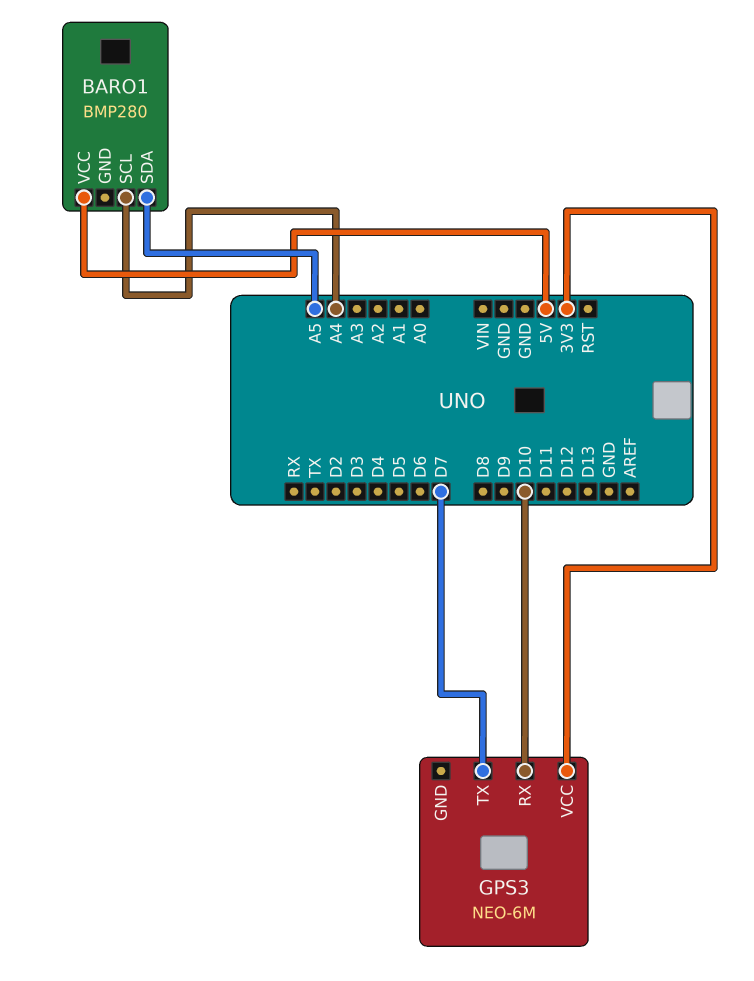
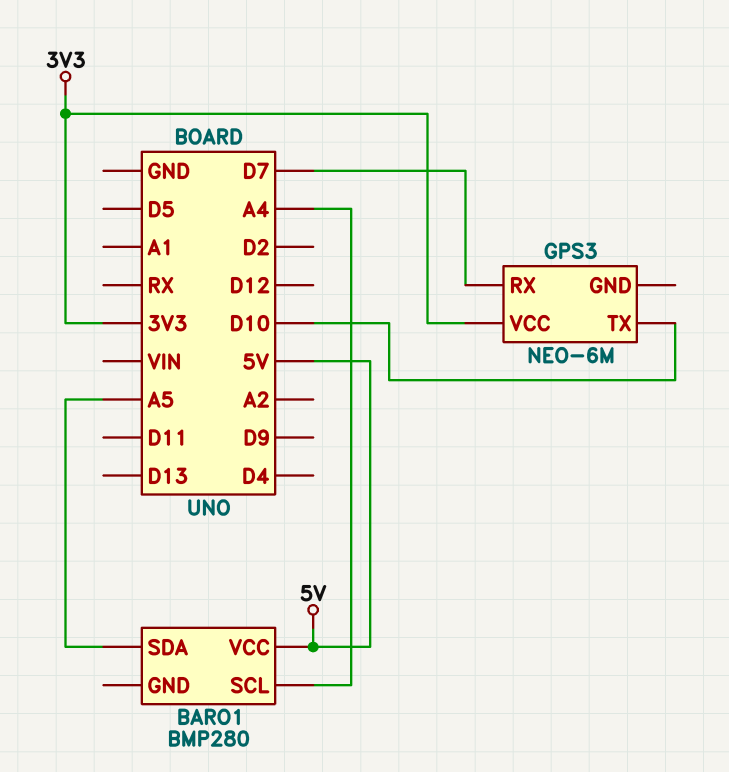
GPS3 pin RX: D10 -> D7
GPS3 pin TX: D7 -> D10

